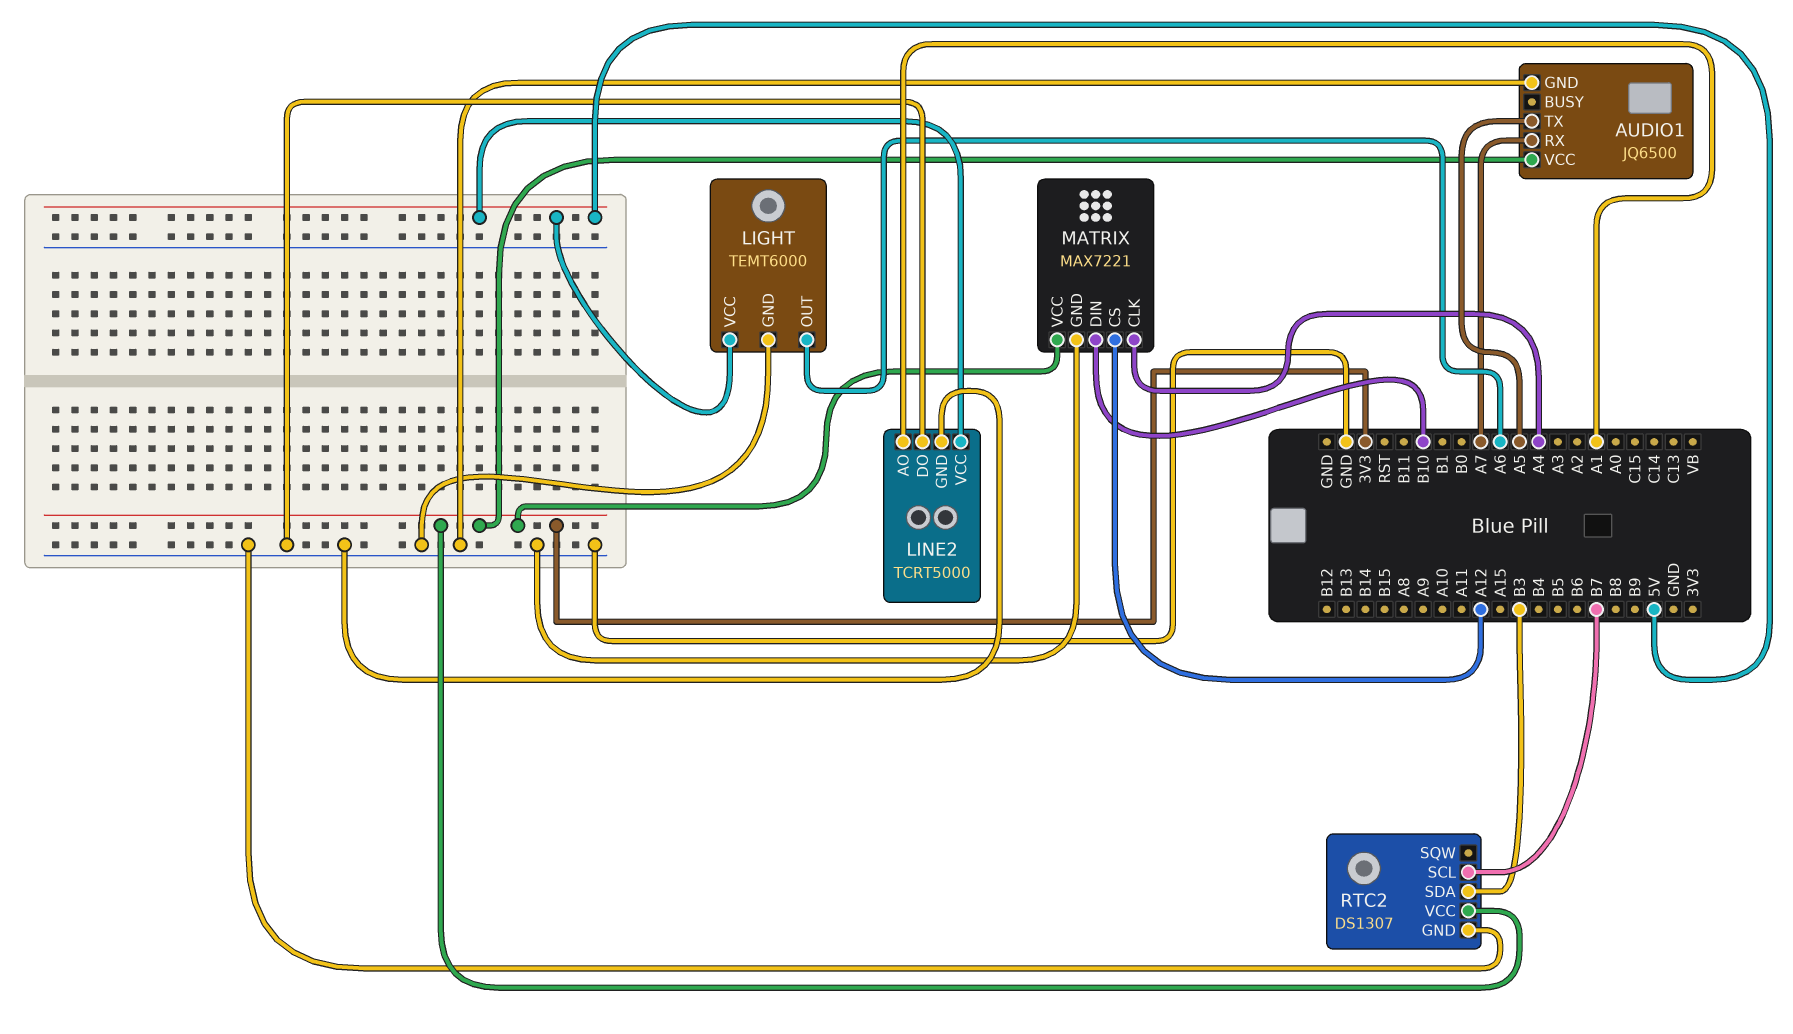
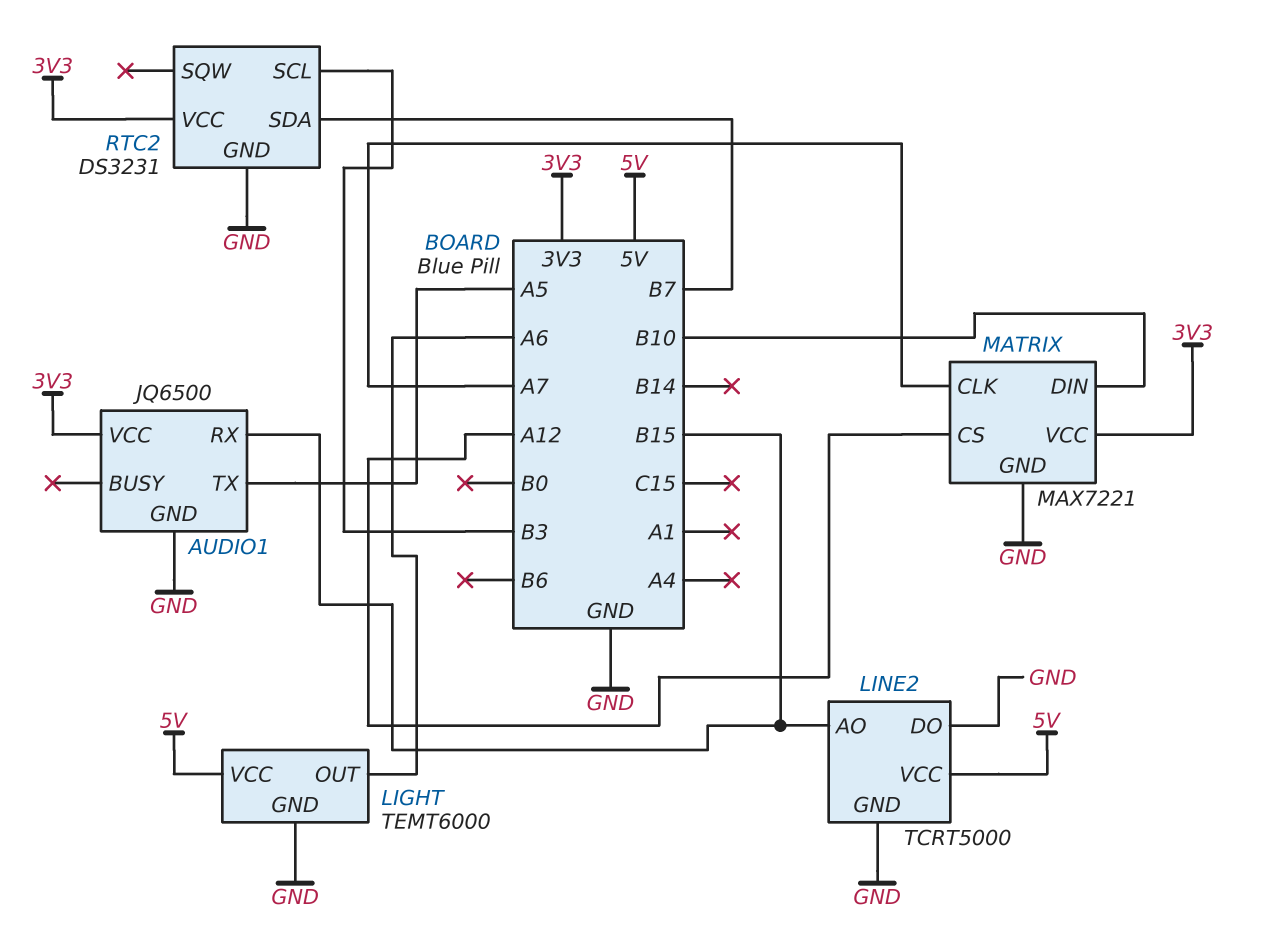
AUDIO1 pin RX: A7 -> B15
LINE2 pin AO: A1 -> B15
MATRIX pin CLK: A4 -> A7
RTC2: DS1307 -> DS3231
RTC2 pin SCL: B7 -> B3
RTC2 pin SDA: B3 -> B7

